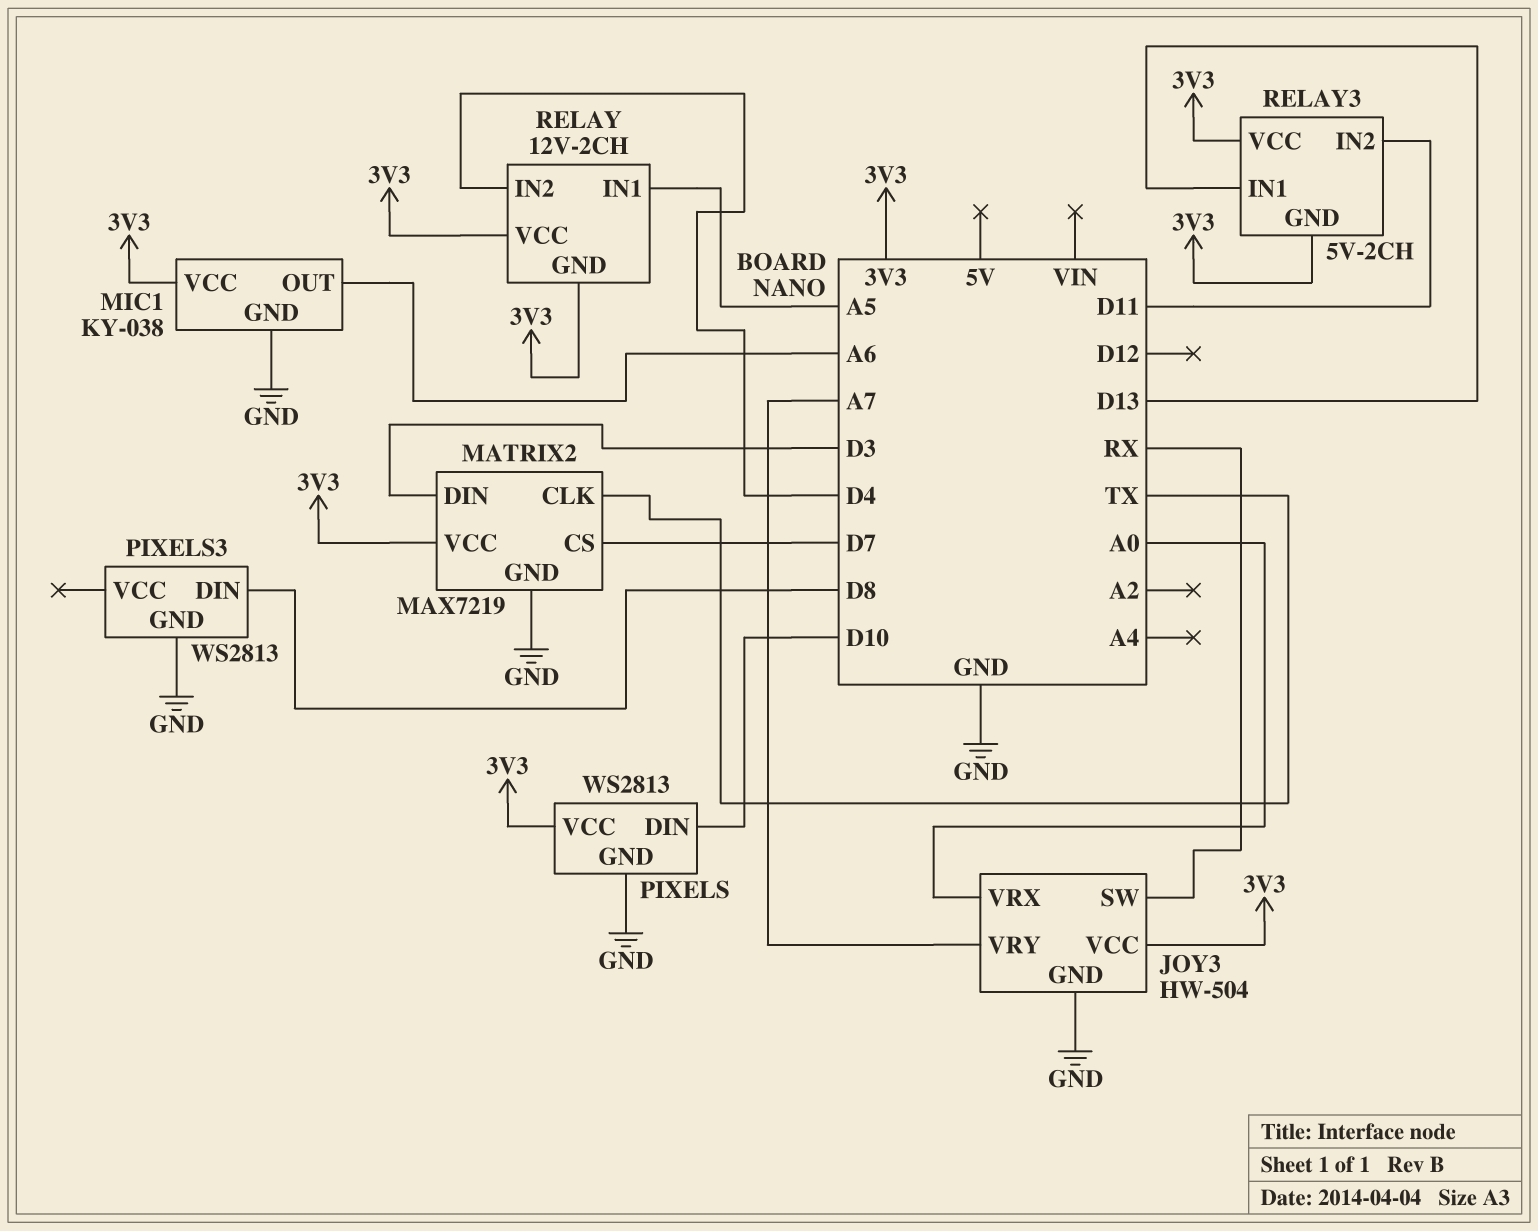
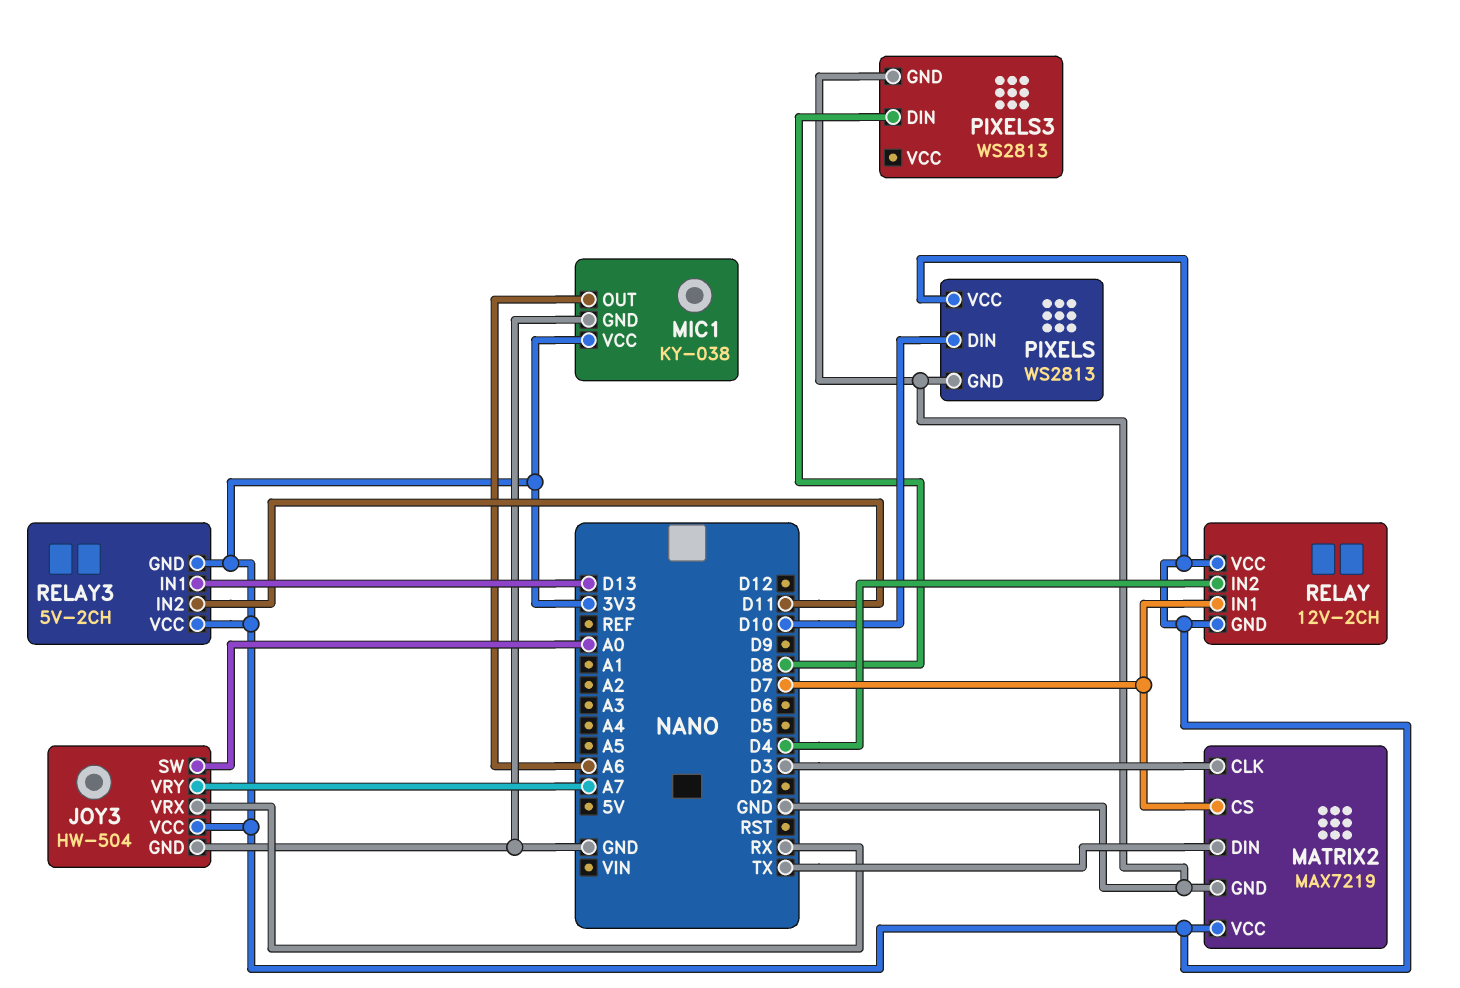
JOY3 pin SW: RX -> A0
JOY3 pin VRX: A0 -> RX
MATRIX2 pin CLK: TX -> D3
MATRIX2 pin DIN: D3 -> TX
RELAY pin IN1: A5 -> D7

